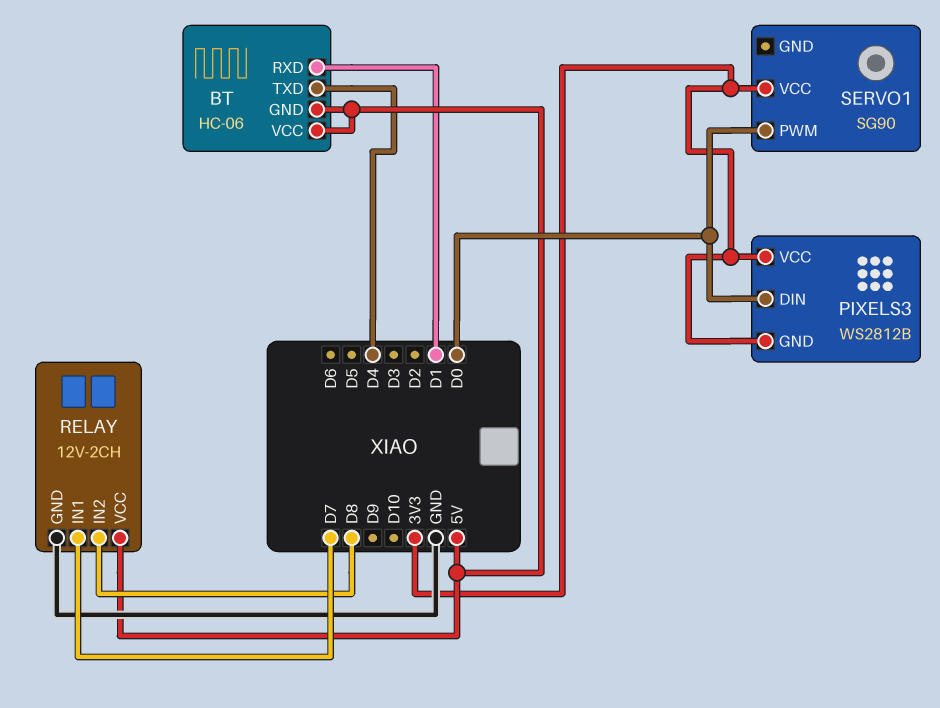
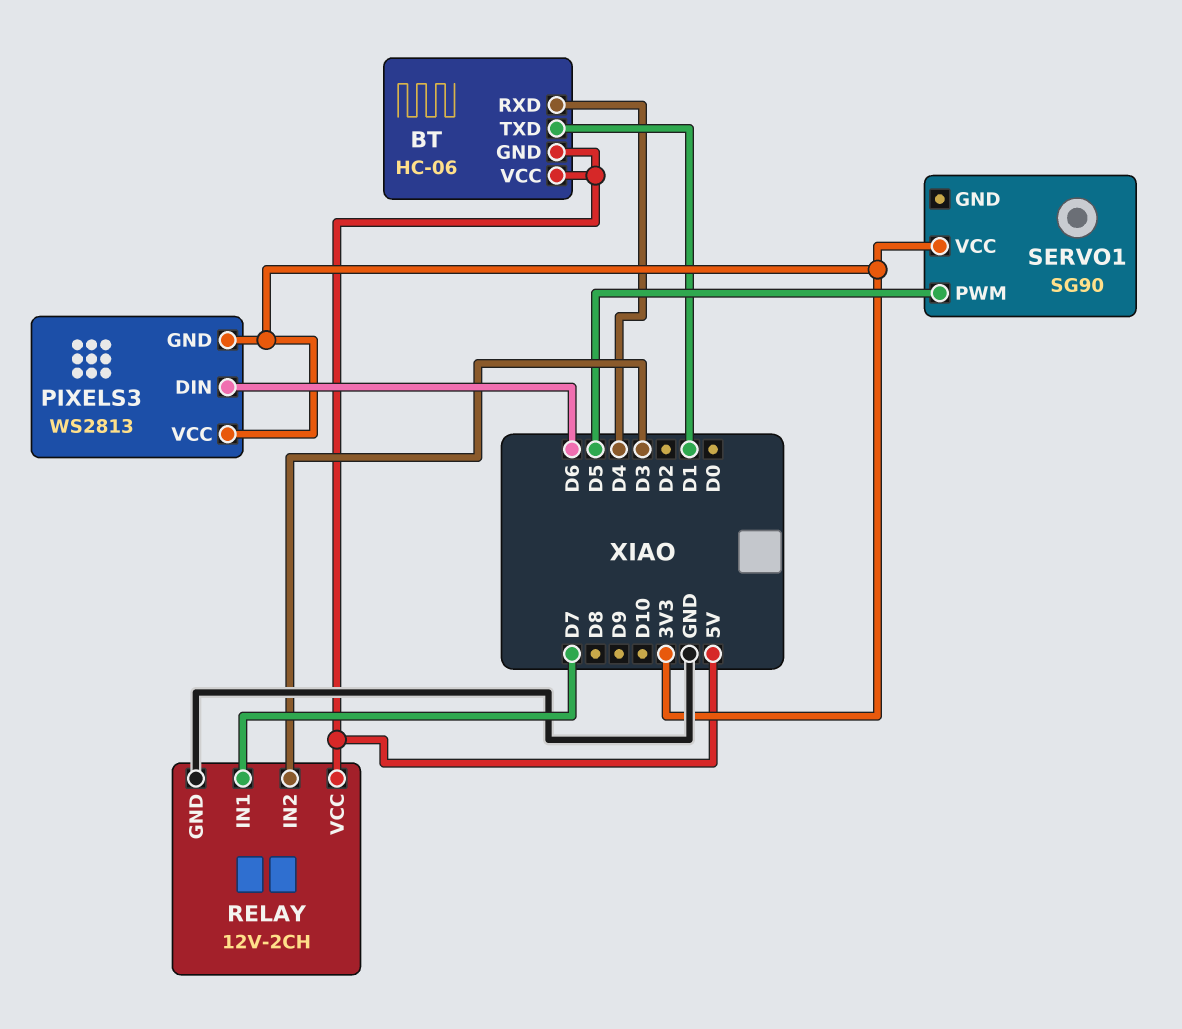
BT pin RXD: D1 -> D4
BT pin TXD: D4 -> D1
PIXELS3: WS2812B -> WS2813
PIXELS3 pin DIN: D0 -> D6
RELAY pin IN2: D8 -> D3
SERVO1 pin PWM: D0 -> D5

